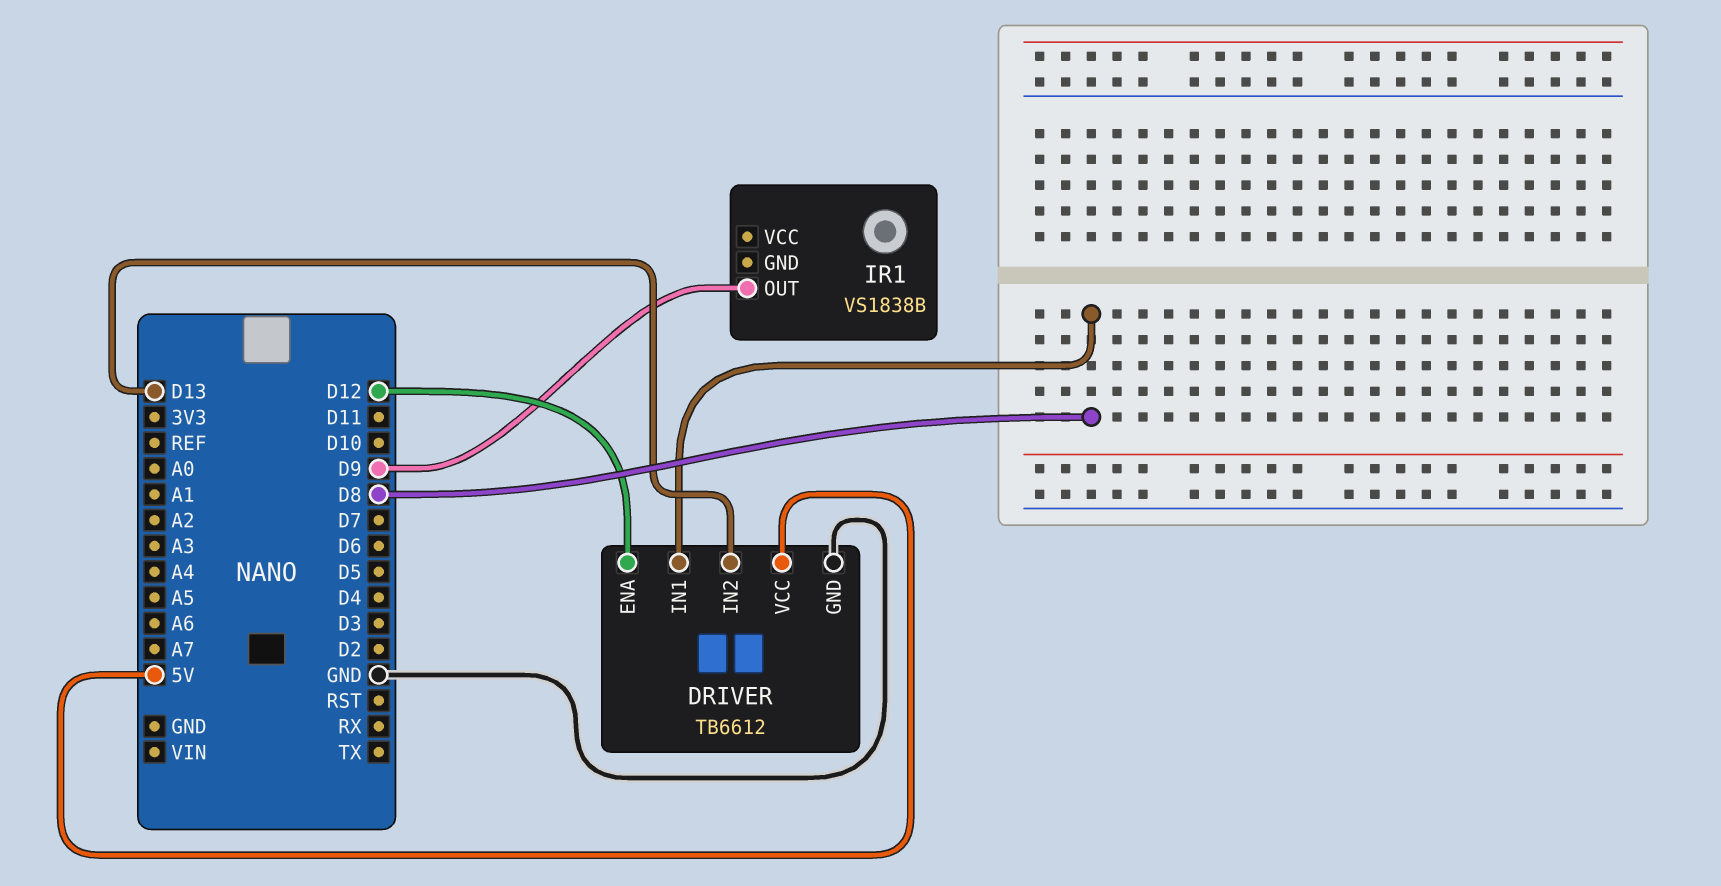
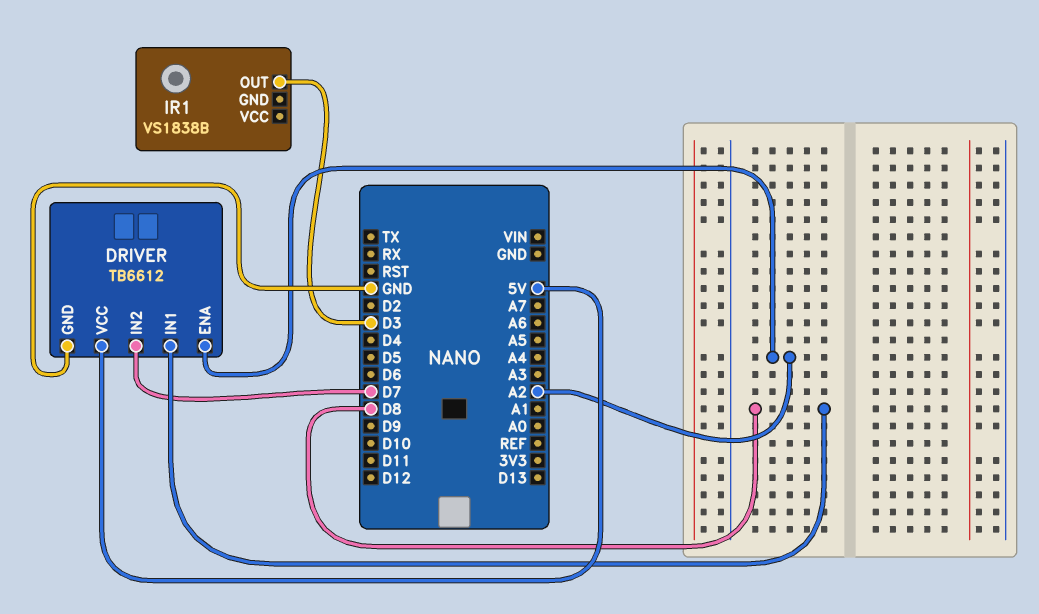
DRIVER pin ENA: D12 -> A2
DRIVER pin IN2: D13 -> D7
IR1 pin OUT: D9 -> D3

